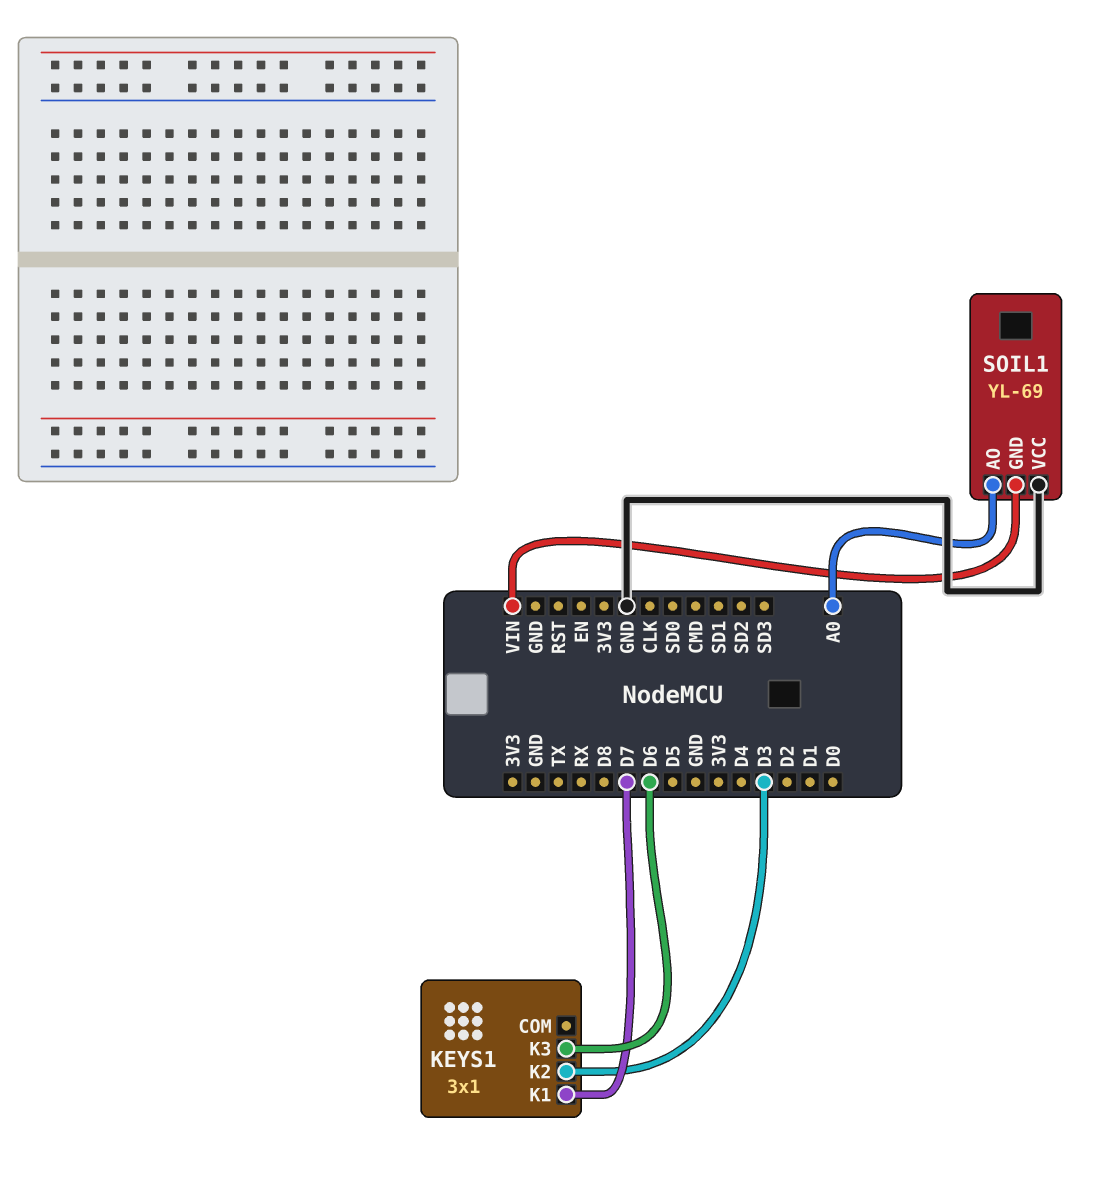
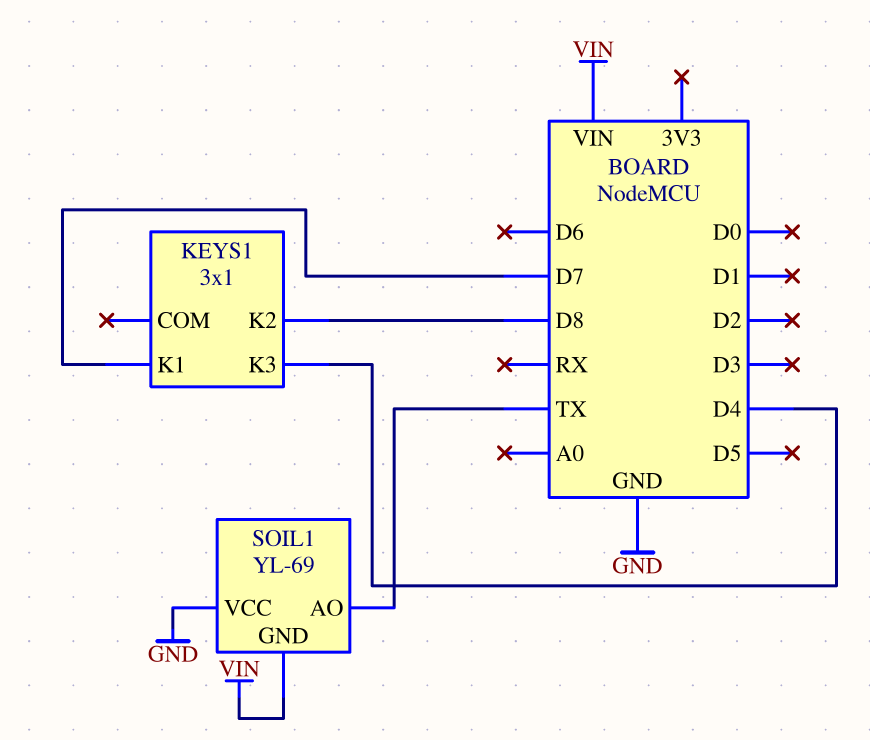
KEYS1 pin K2: D3 -> D8
KEYS1 pin K3: D6 -> D4
SOIL1 pin AO: A0 -> TX

